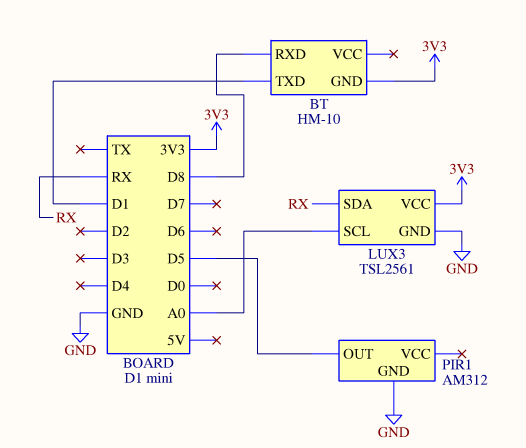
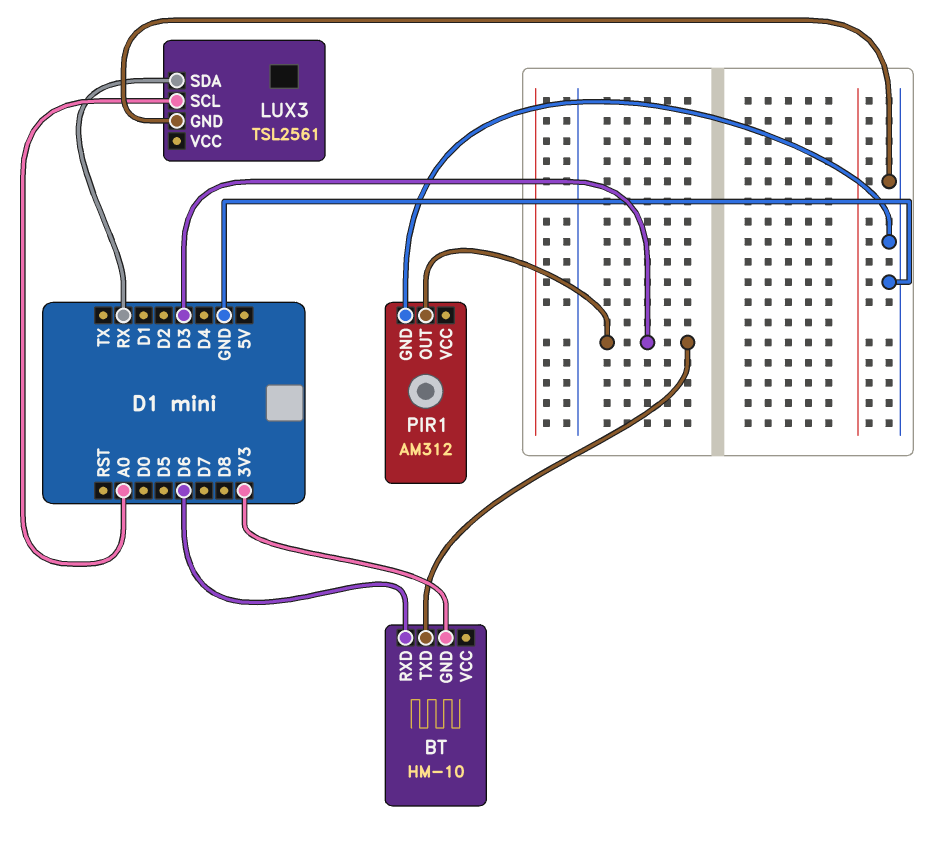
BT pin RXD: D8 -> D6
BT pin TXD: D1 -> D3
LUX3 pin VCC: 3V3 -> none
PIR1 pin OUT: D5 -> D3

